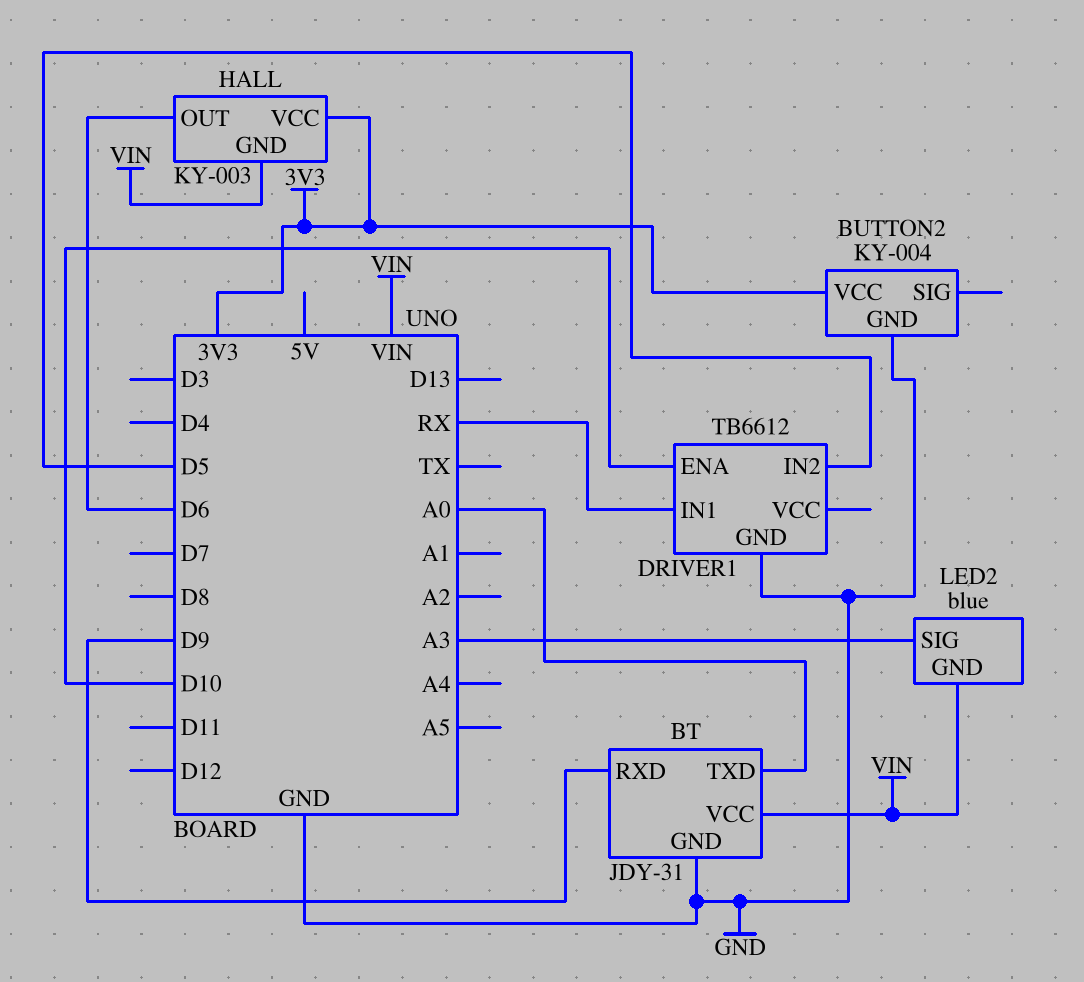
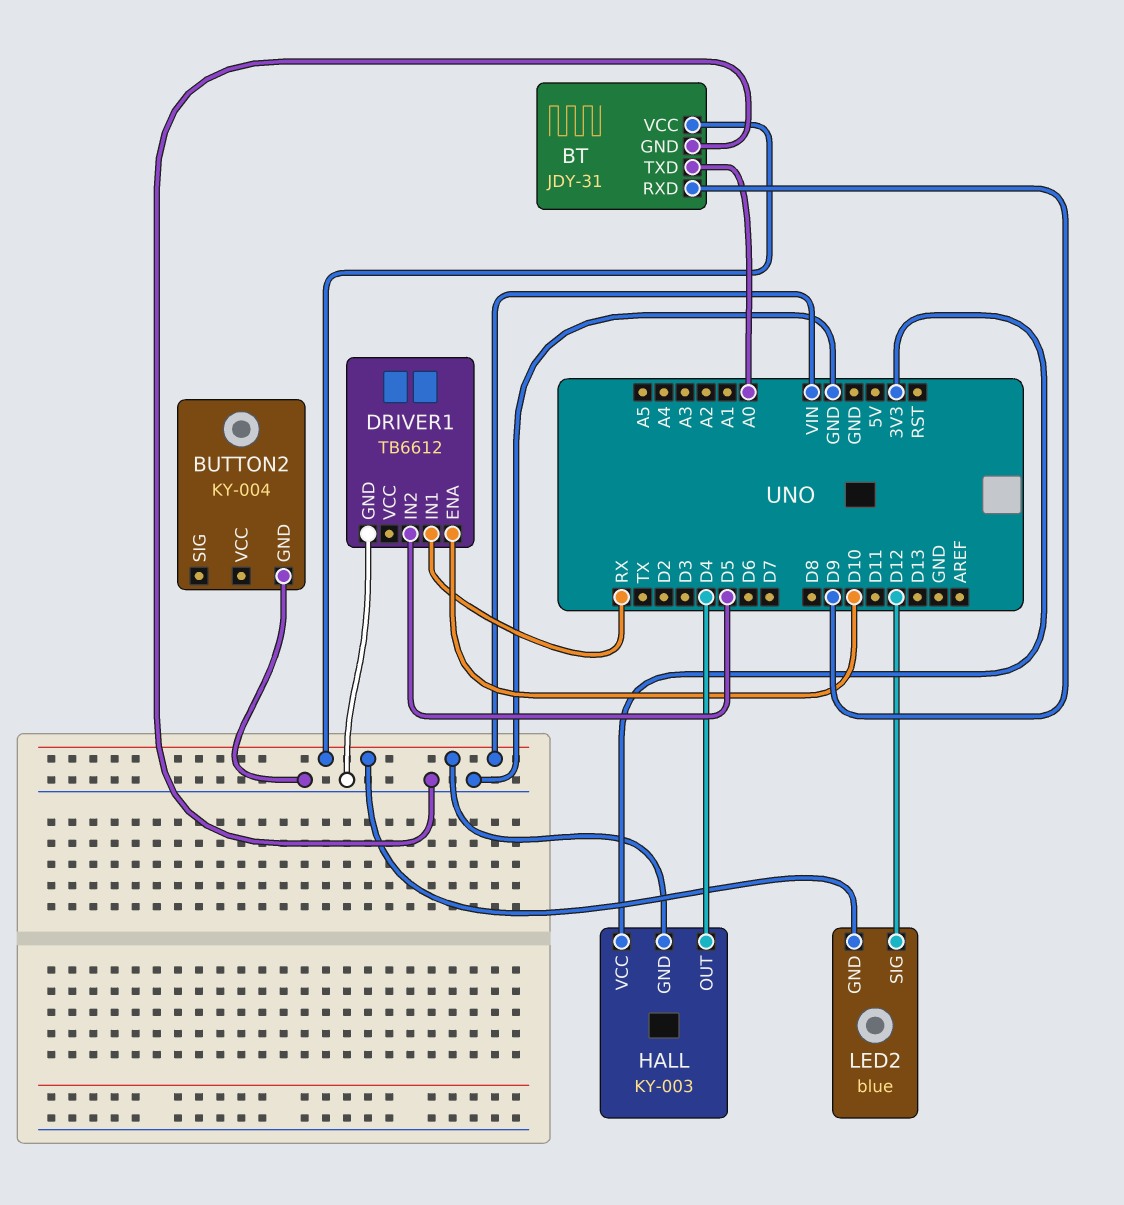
BUTTON2 pin VCC: 3V3 -> none
HALL pin OUT: D6 -> D4
LED2 pin SIG: A3 -> D12

